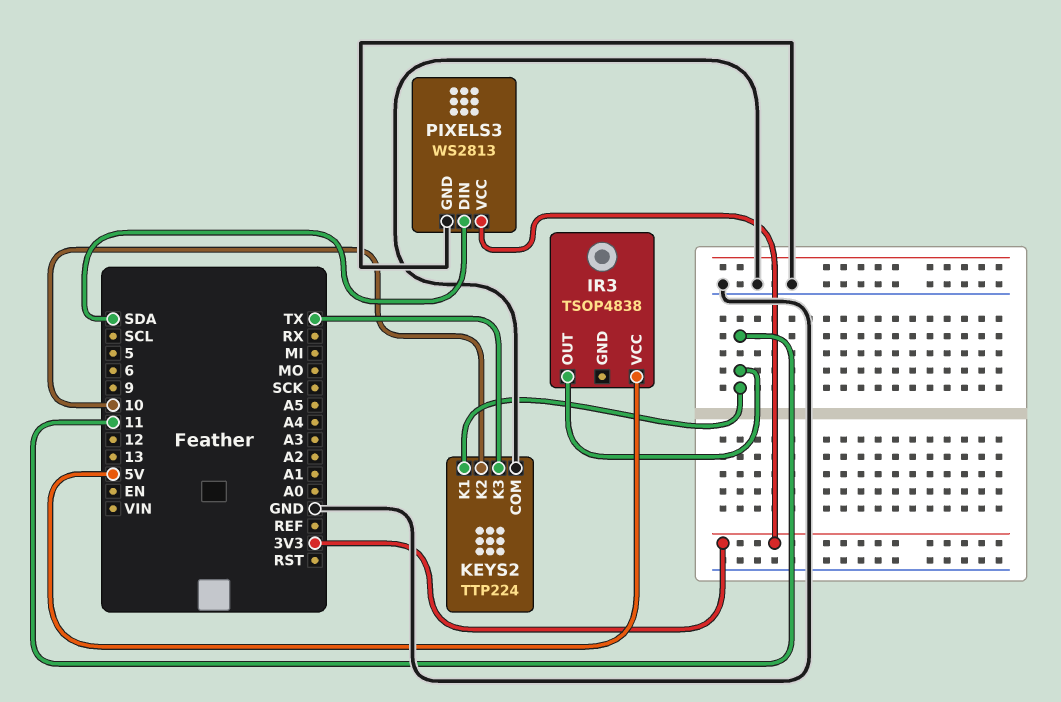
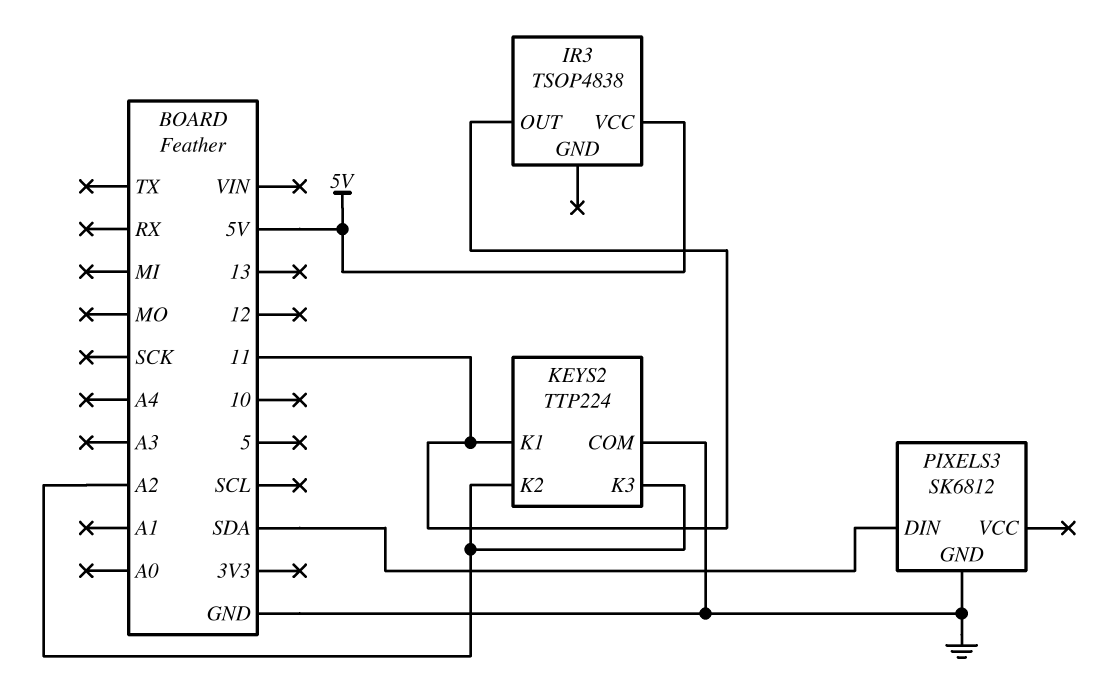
KEYS2 pin K2: 10 -> A2
KEYS2 pin K3: TX -> A2
PIXELS3: WS2813 -> SK6812
PIXELS3 pin VCC: 3V3 -> none

